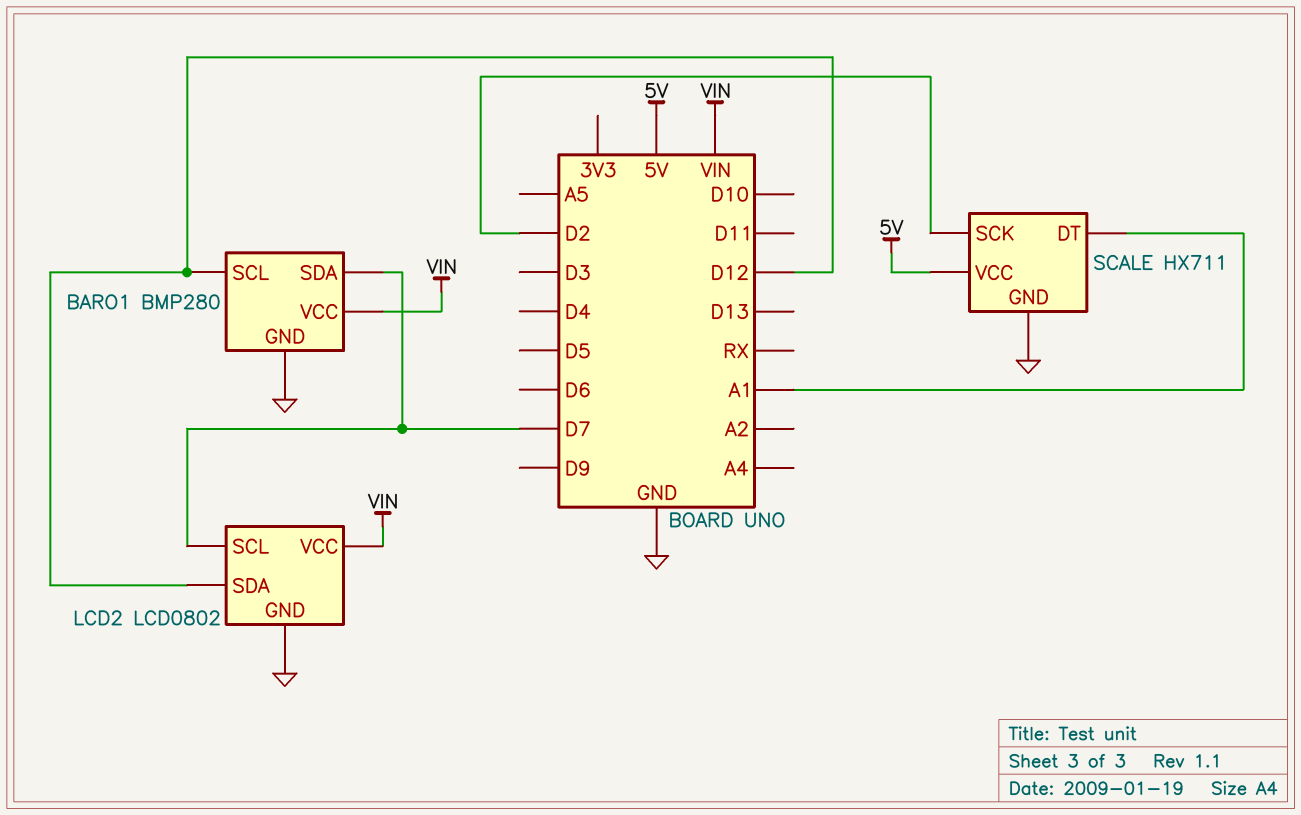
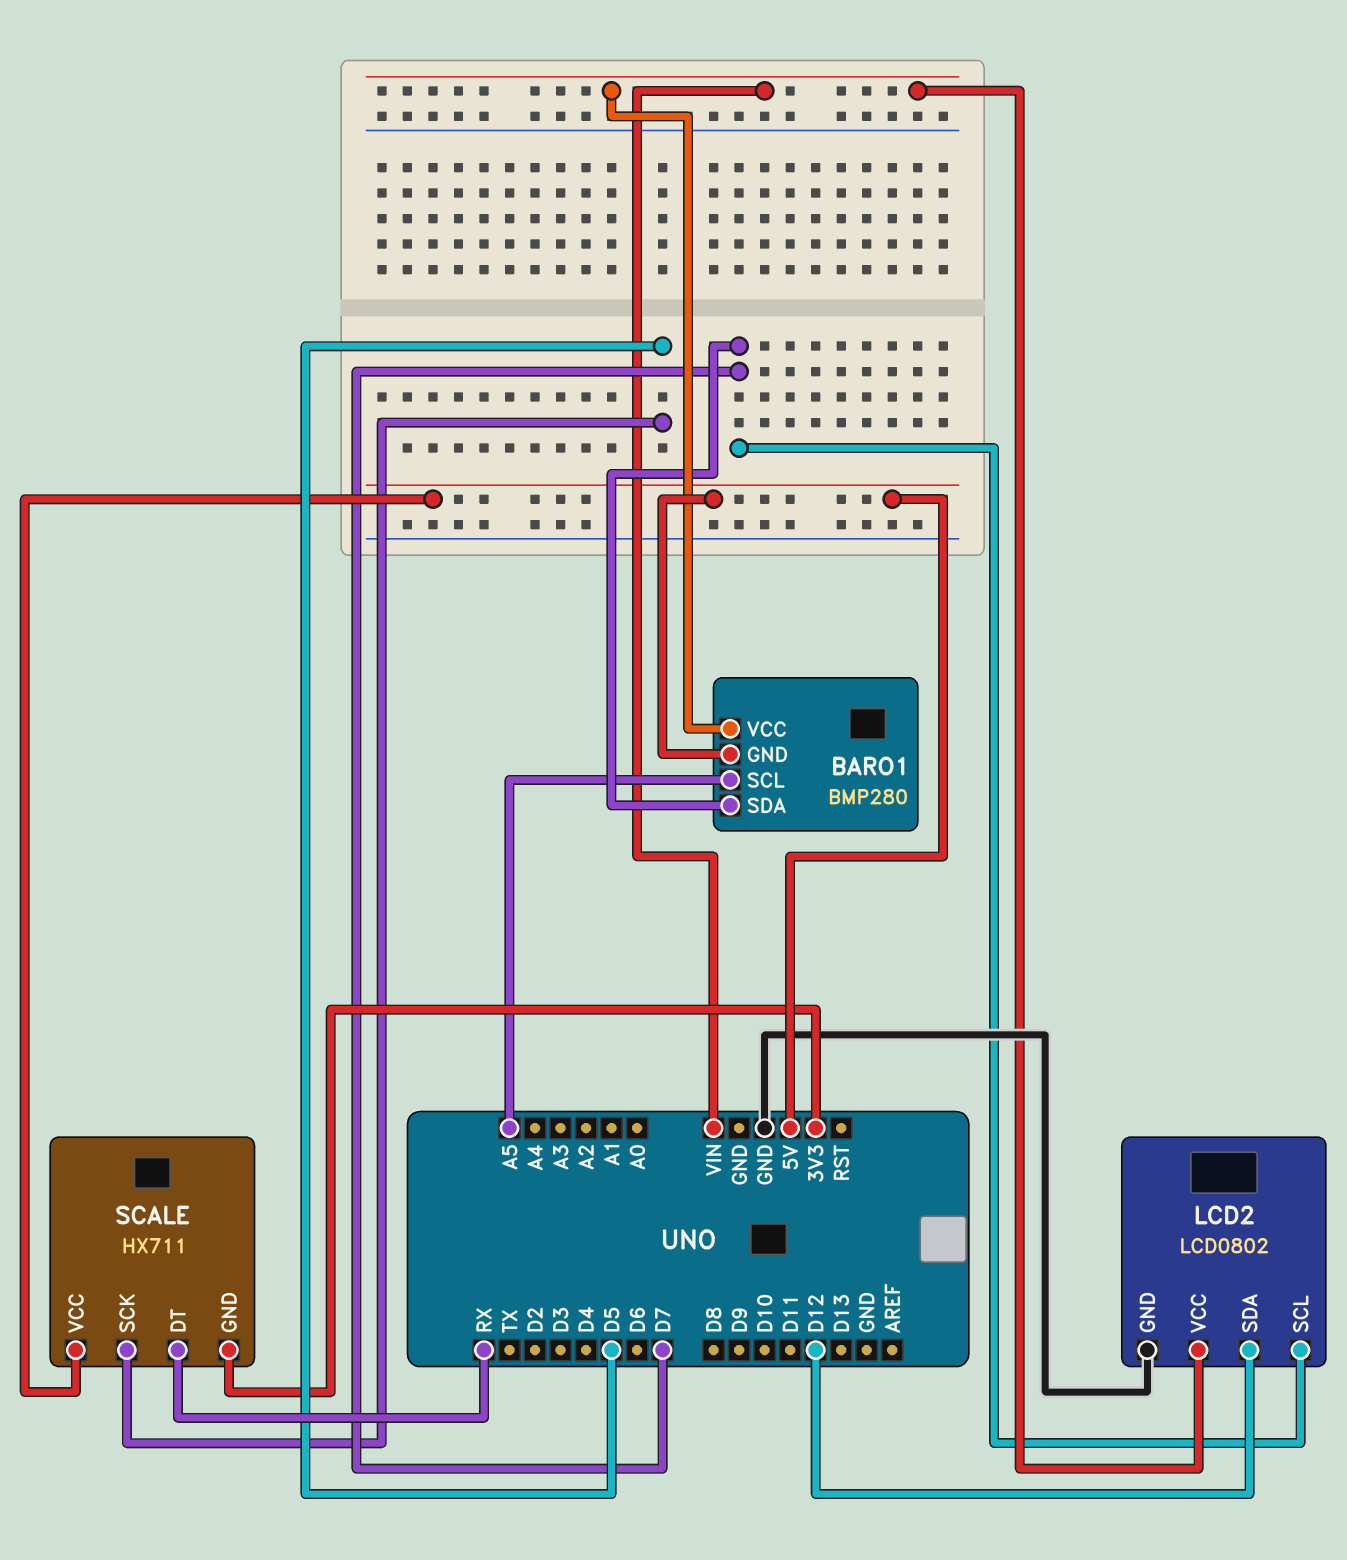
BARO1 pin GND: GND -> 5V
BARO1 pin SCL: D12 -> A5
SCALE pin DT: A1 -> RX
SCALE pin GND: GND -> 3V3
SCALE pin SCK: D2 -> D5

